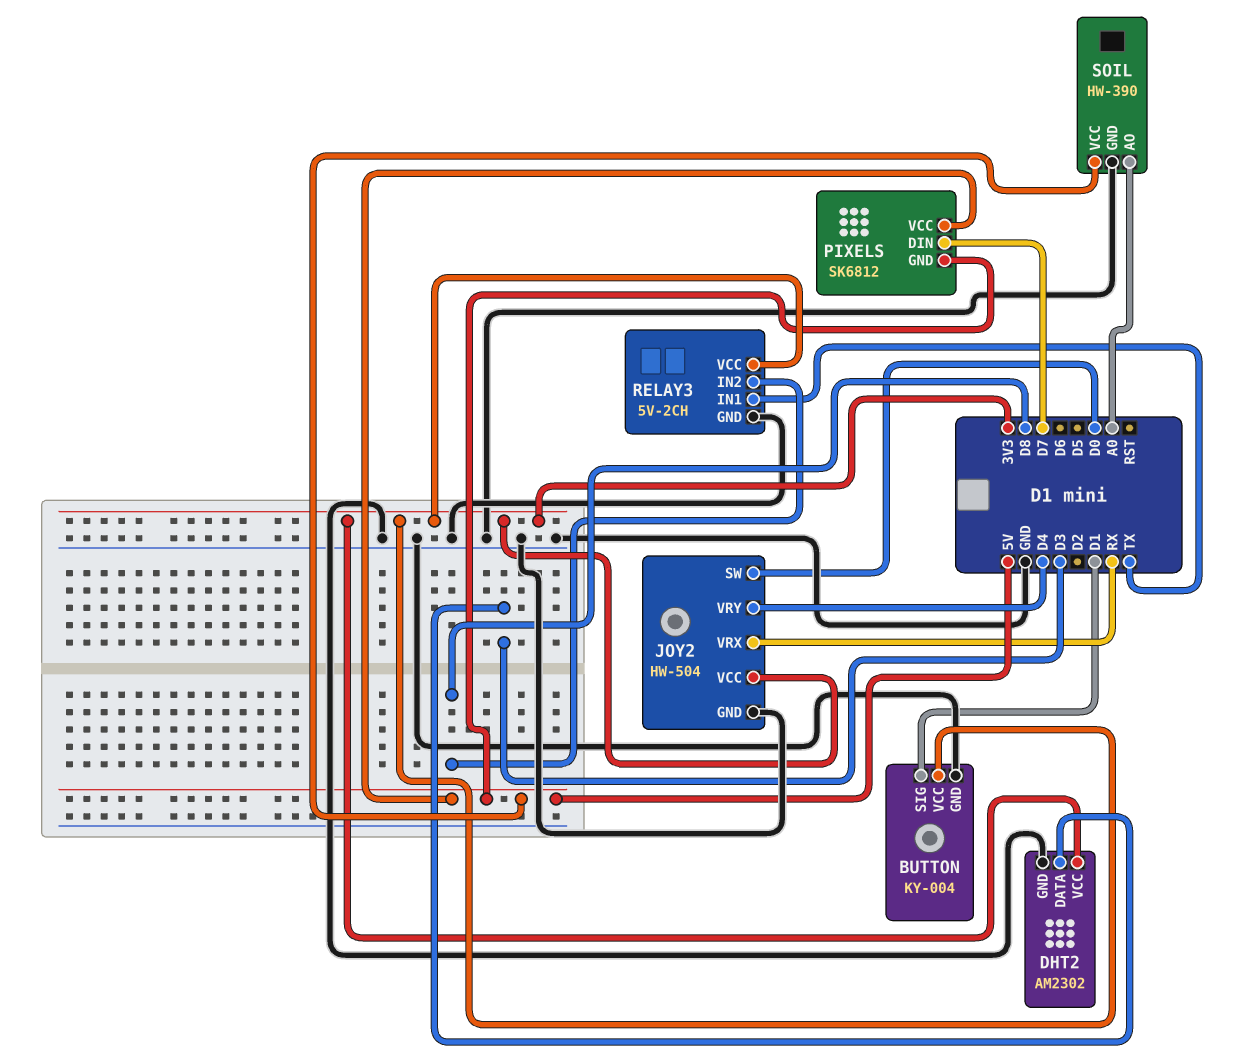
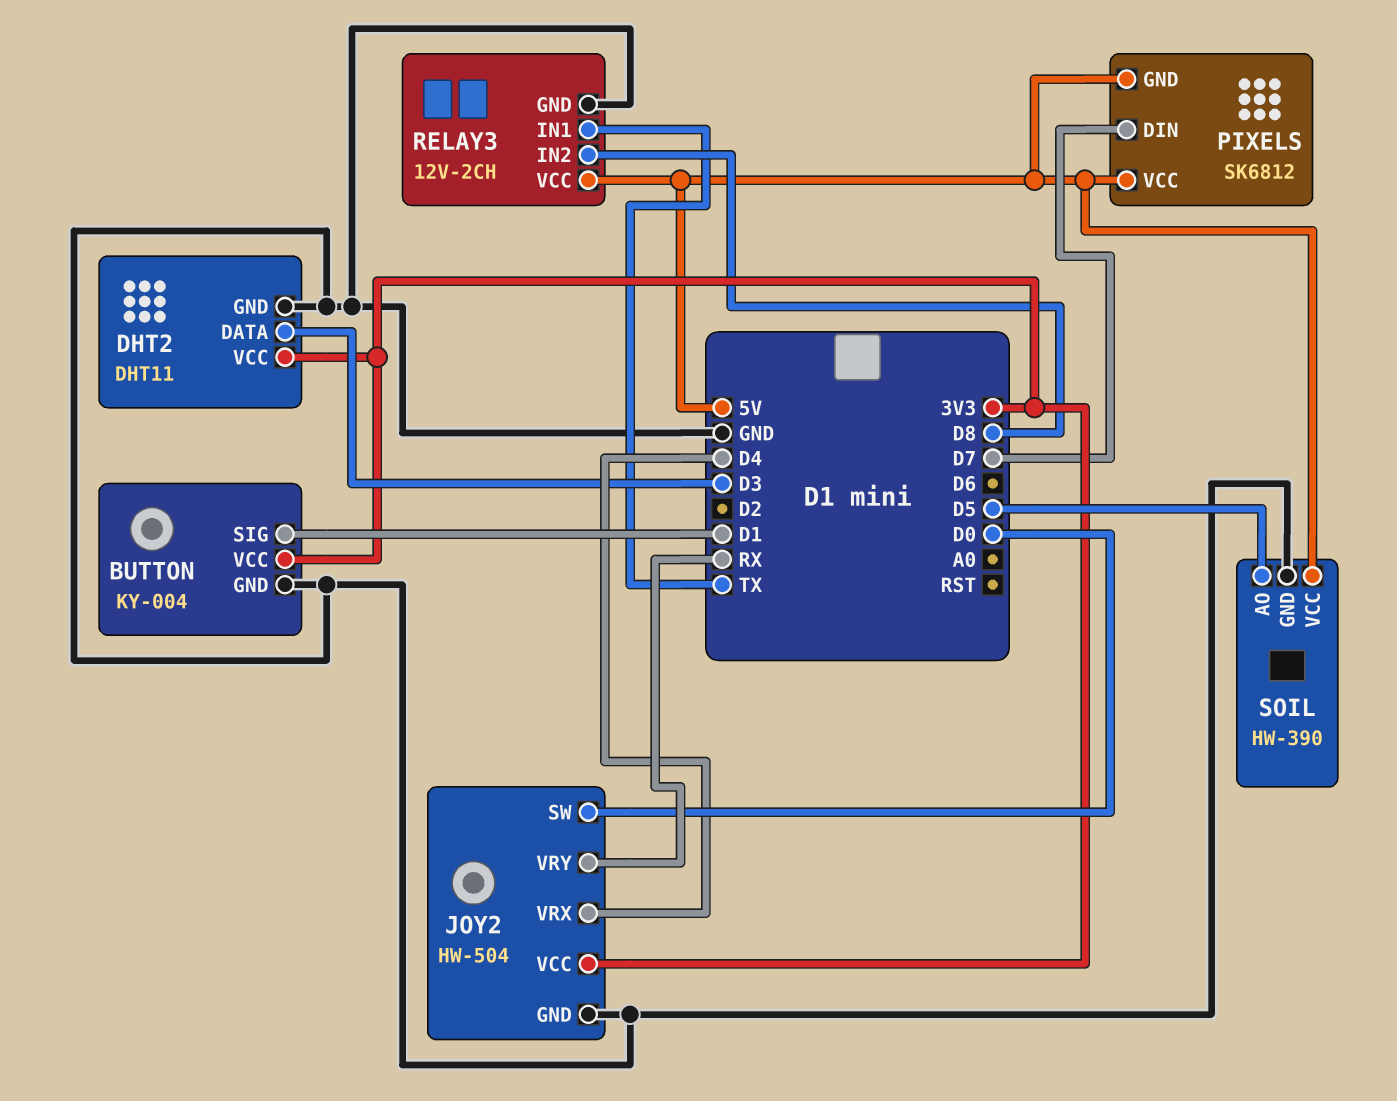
DHT2: AM2302 -> DHT11
JOY2 pin VRX: RX -> D4
JOY2 pin VRY: D4 -> RX
RELAY3: 5V-2CH -> 12V-2CH
RELAY3 pin VCC: 3V3 -> 5V
SOIL pin AO: A0 -> D5

